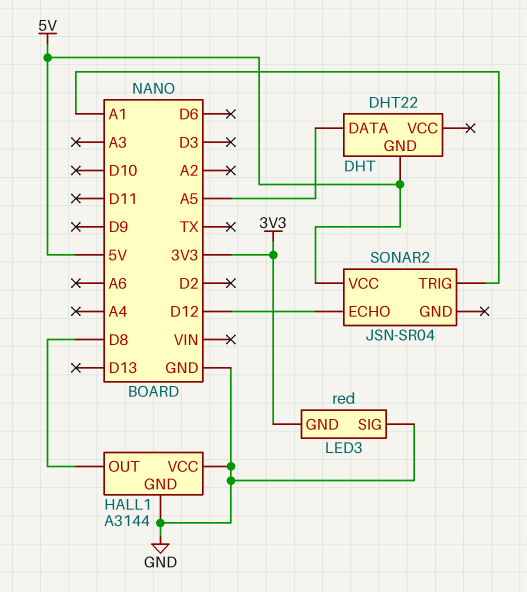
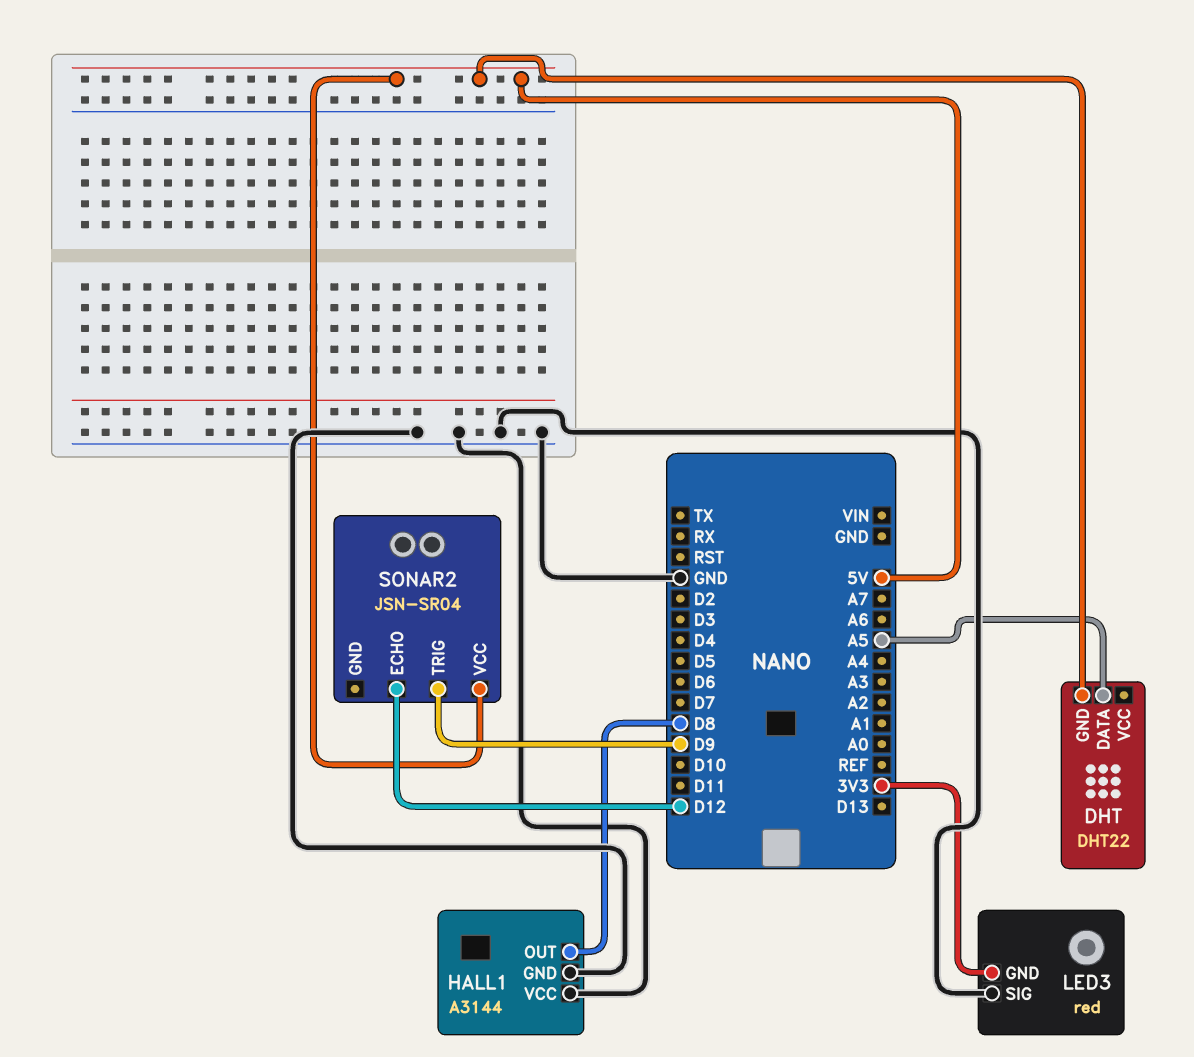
SONAR2 pin TRIG: A1 -> D9

